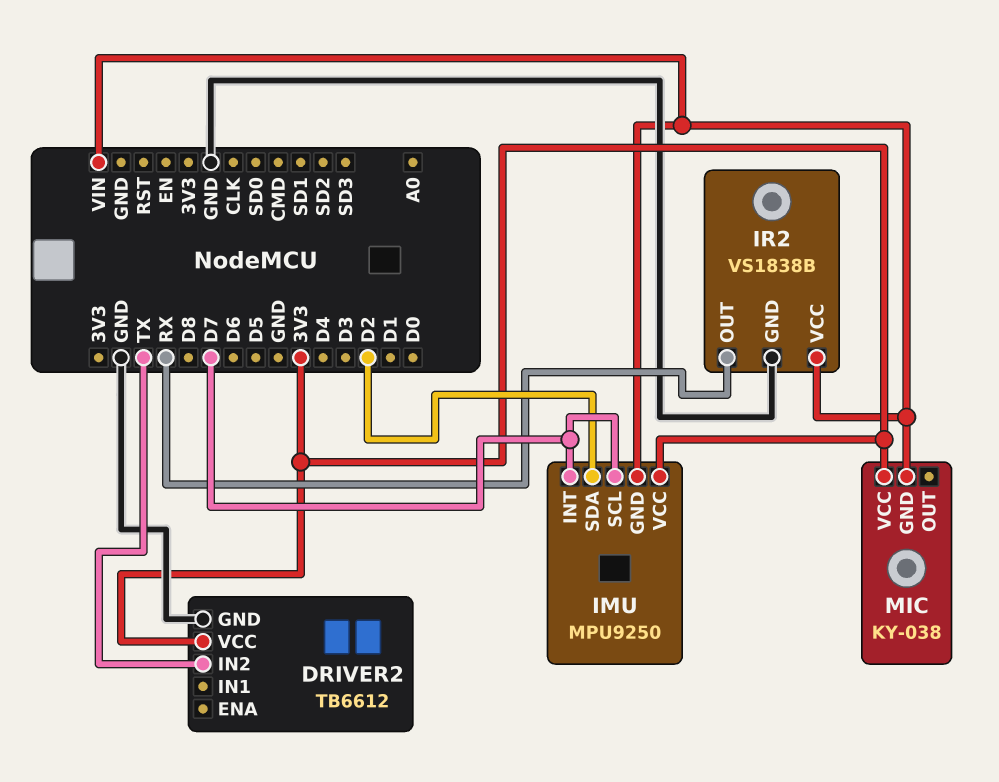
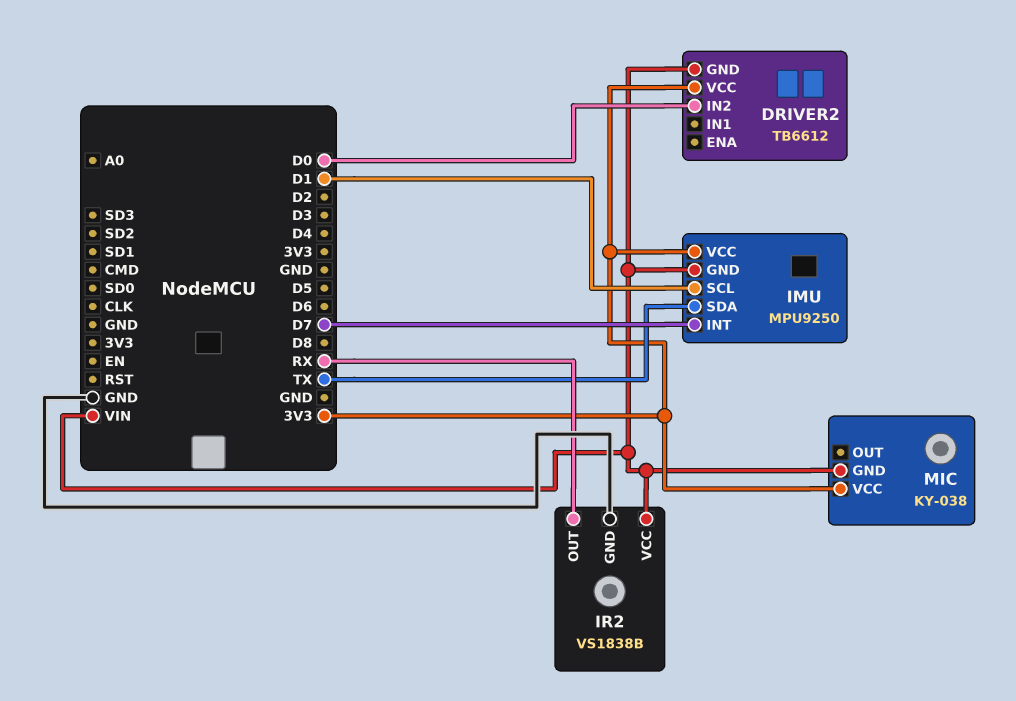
DRIVER2 pin GND: GND -> VIN
DRIVER2 pin IN2: TX -> D0
IMU pin SCL: D7 -> D1
IMU pin SDA: D2 -> TX

